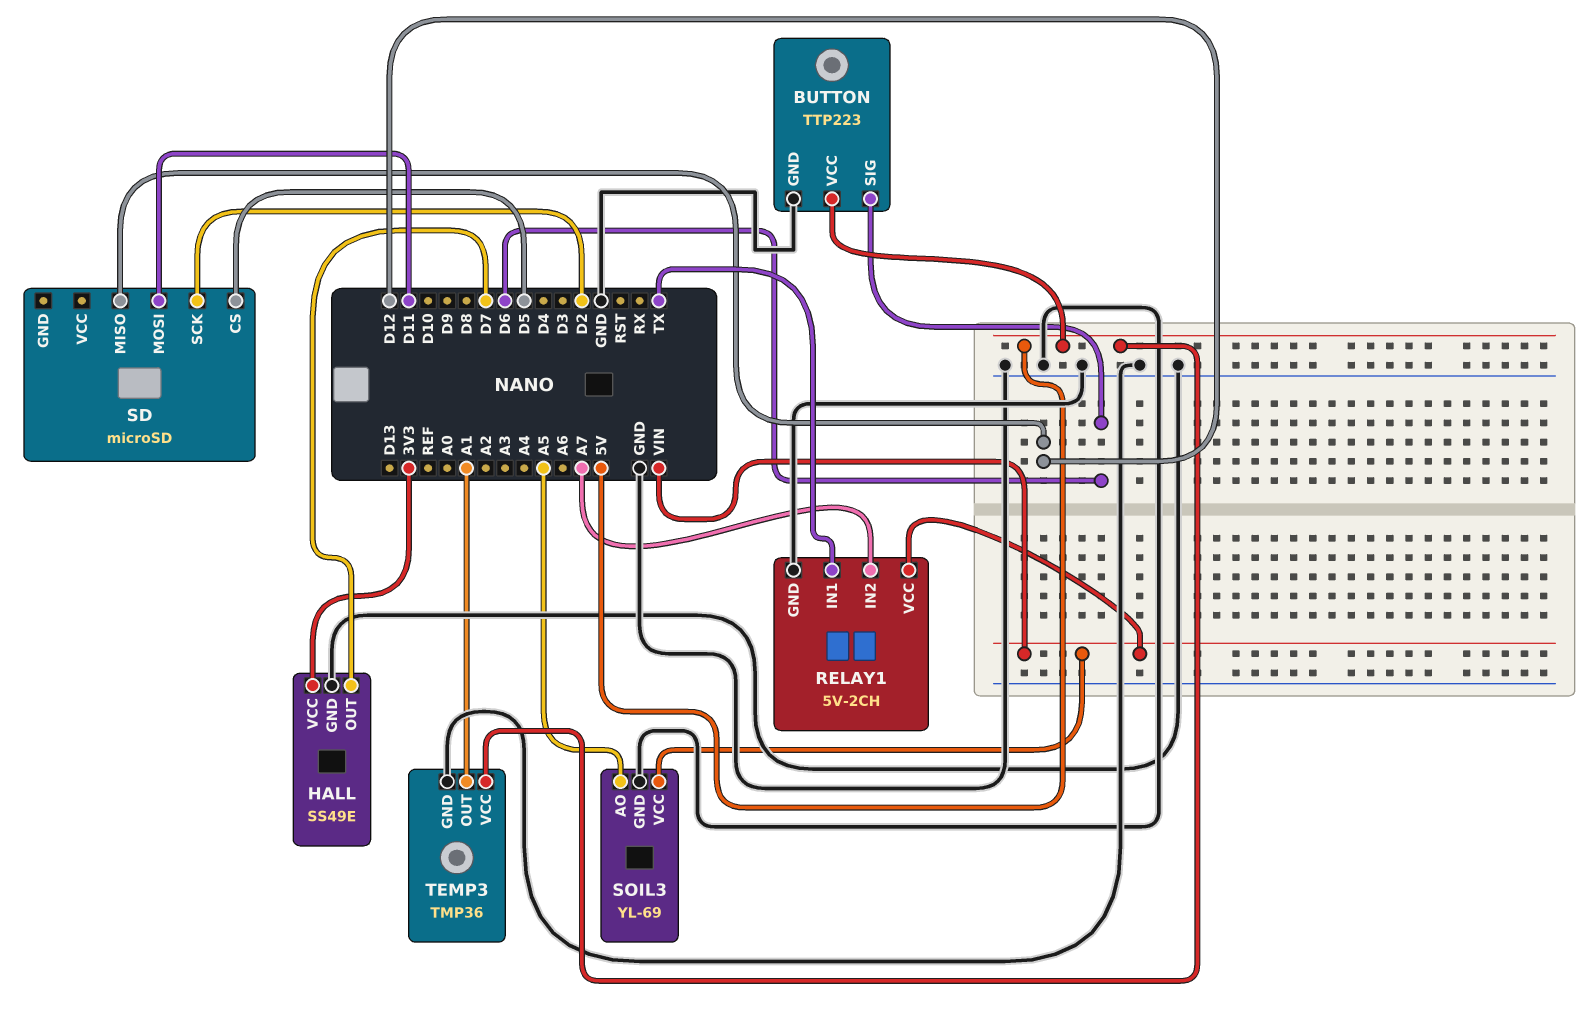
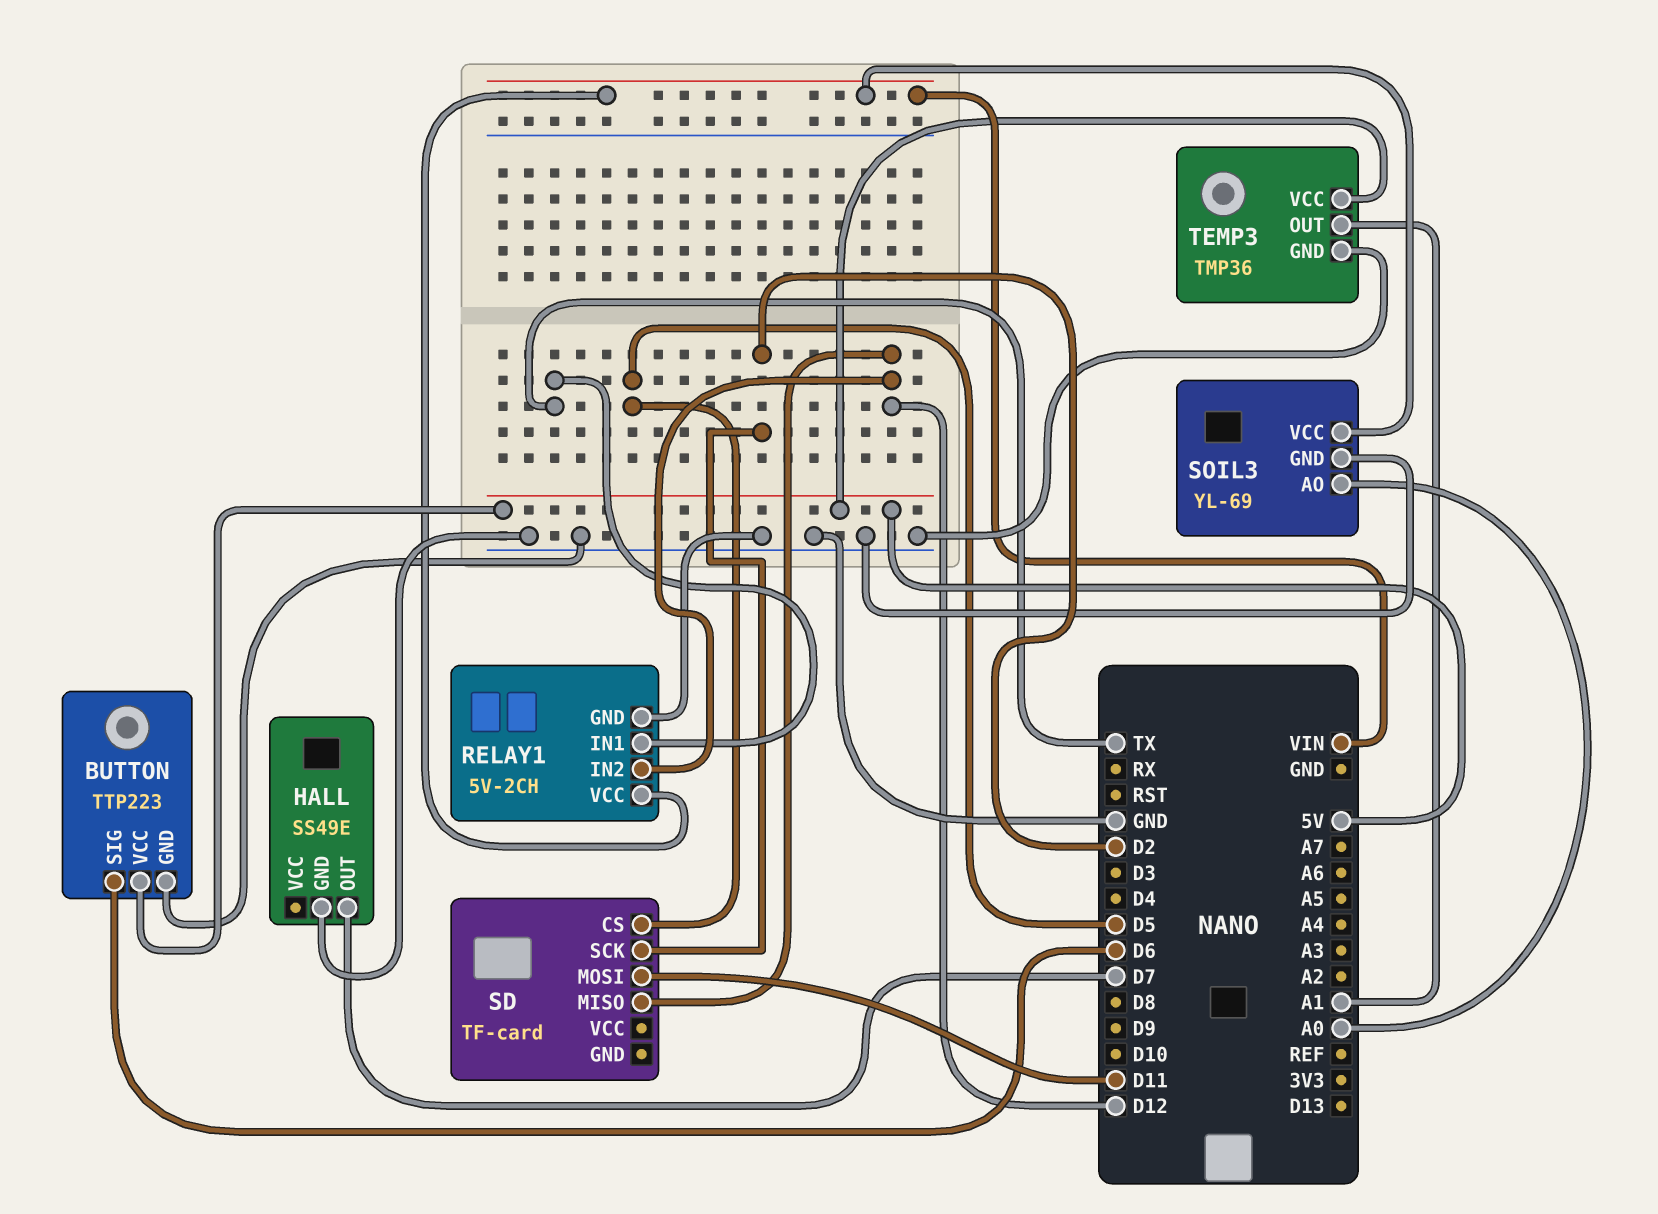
HALL pin VCC: 3V3 -> none
RELAY1 pin IN2: A7 -> D12
SD: microSD -> TF-card
SOIL3 pin AO: A5 -> A0

